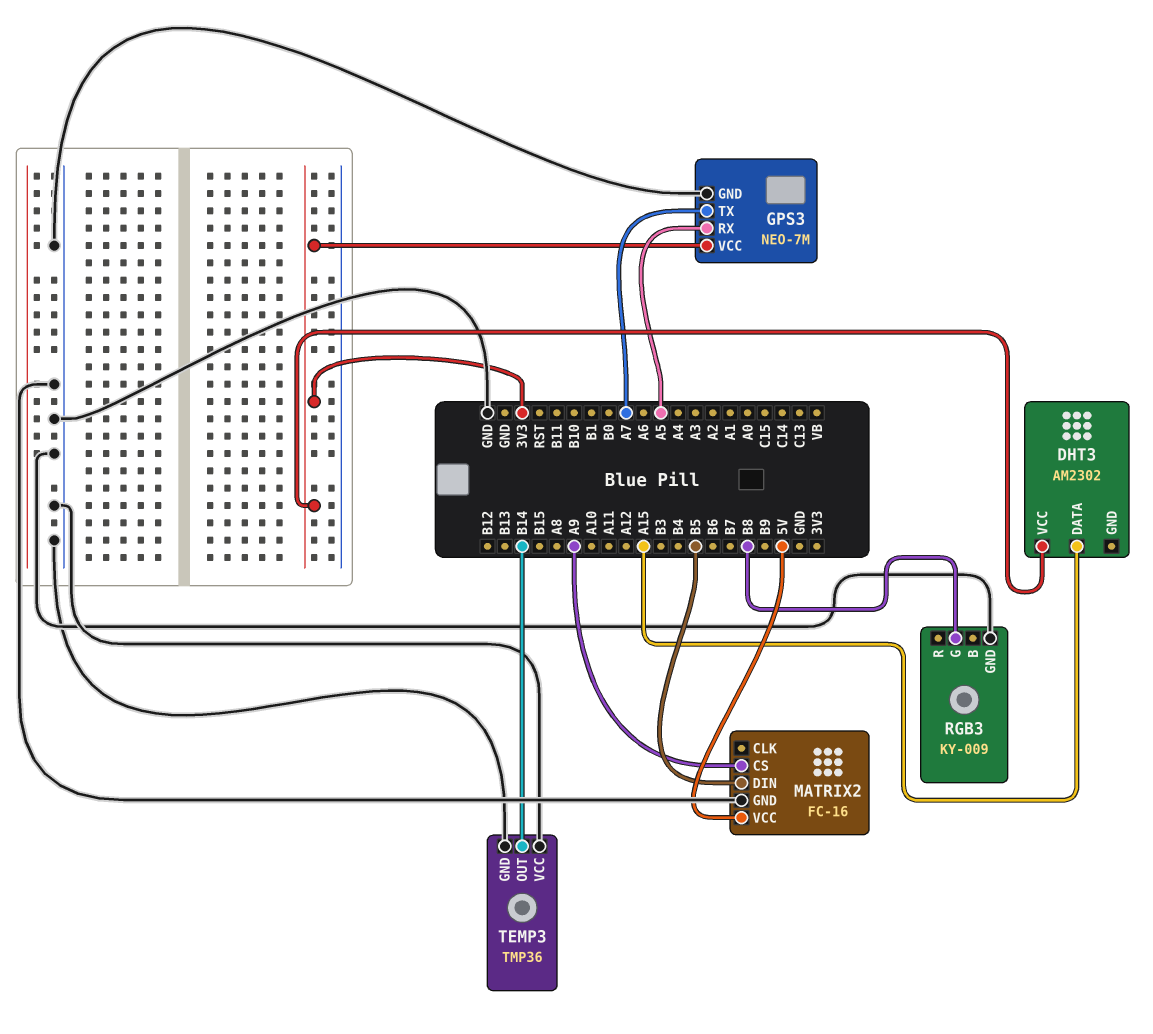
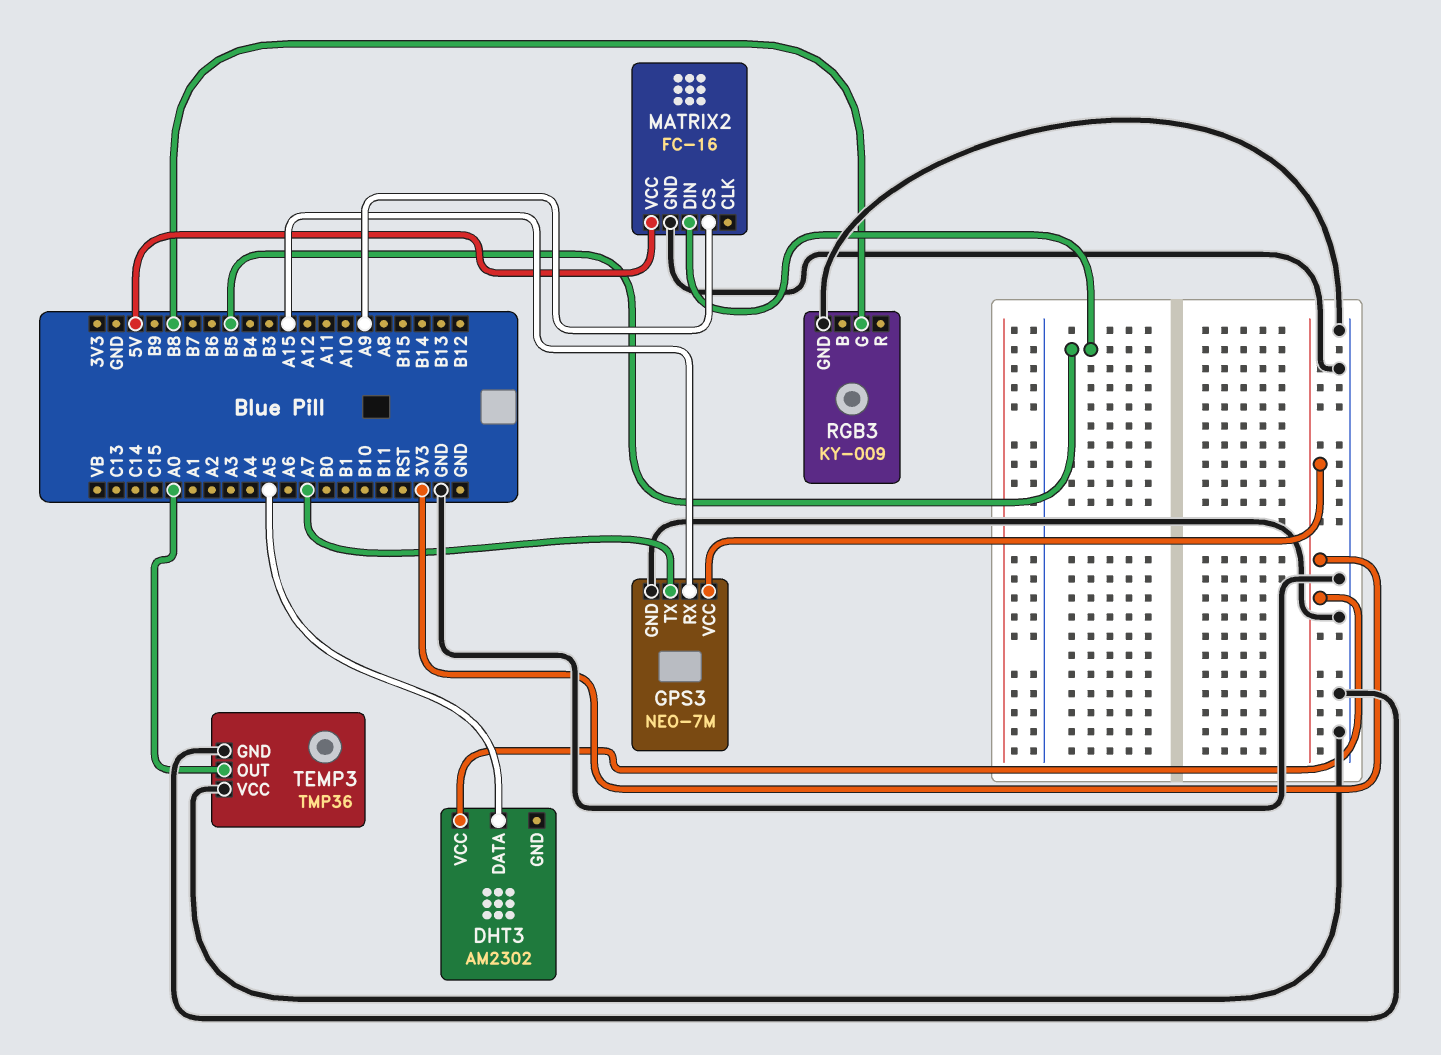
DHT3 pin DATA: A15 -> A5
GPS3 pin RX: A5 -> A15
TEMP3 pin OUT: B14 -> A0

